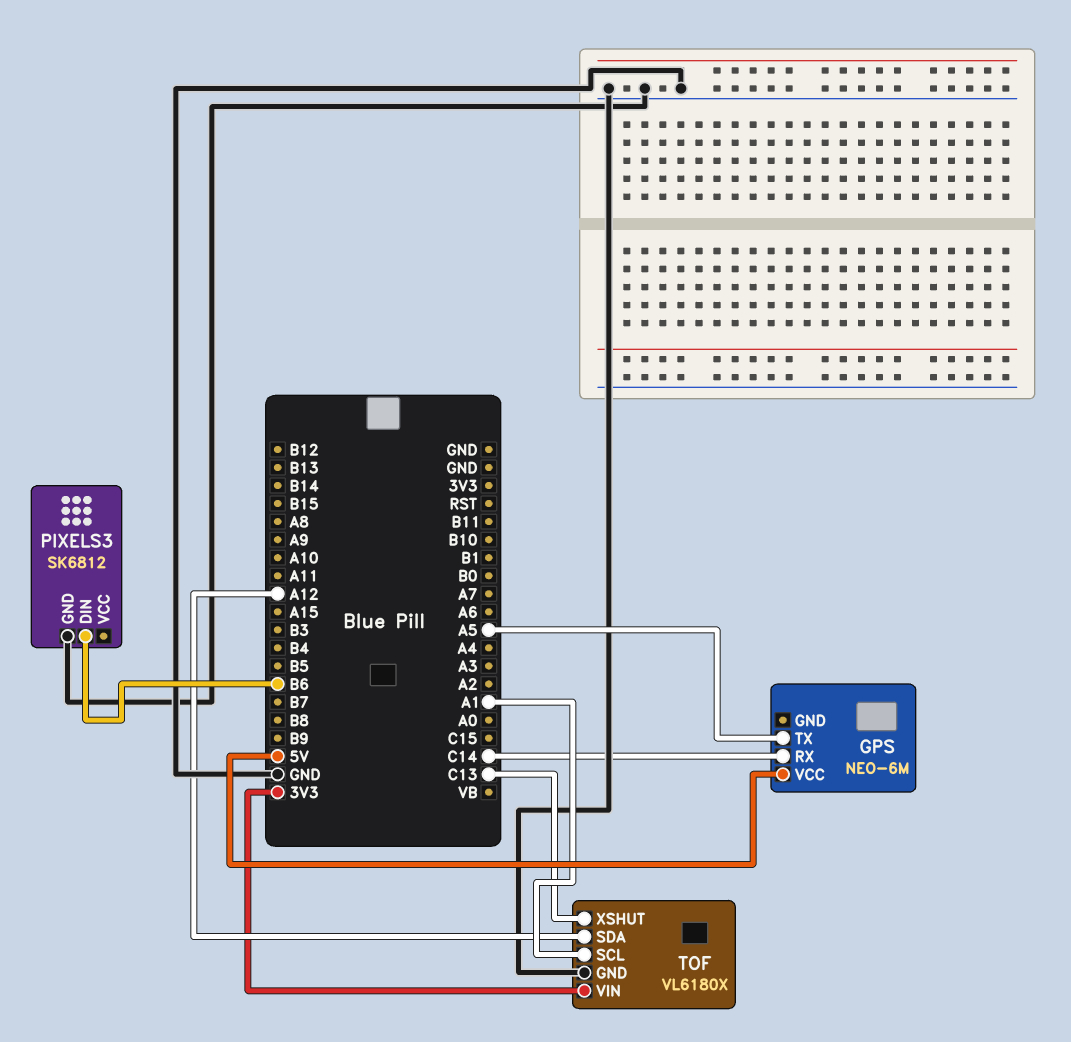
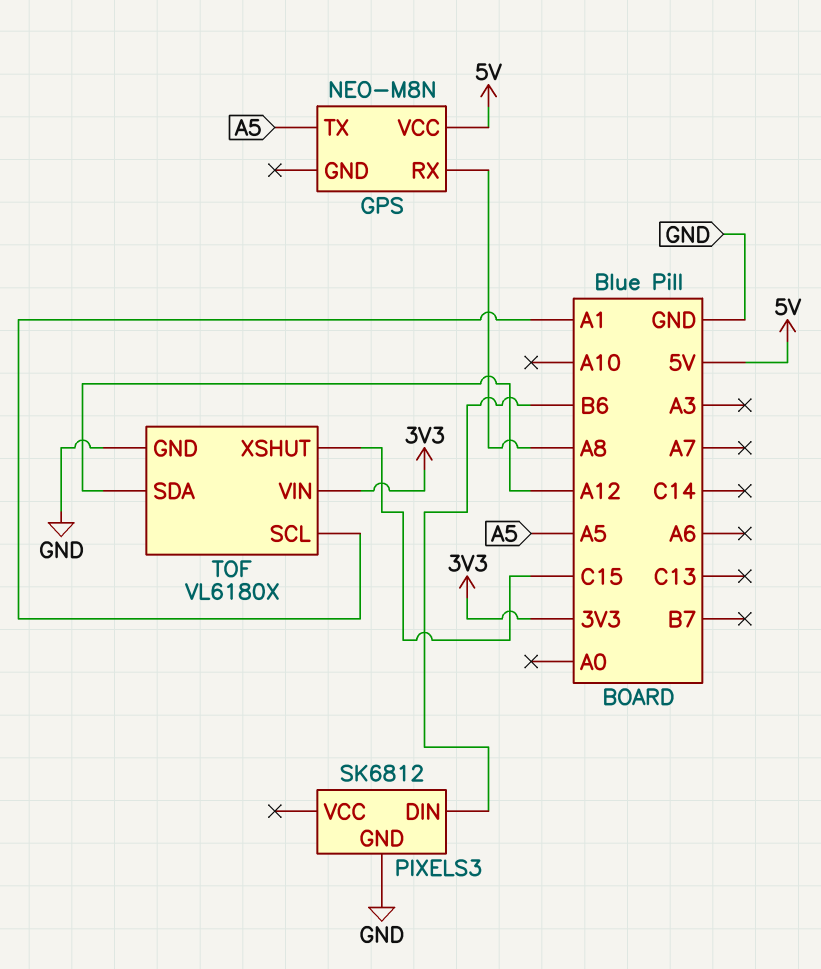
GPS: NEO-6M -> NEO-M8N
GPS pin RX: C14 -> A8
TOF pin XSHUT: C13 -> C15

